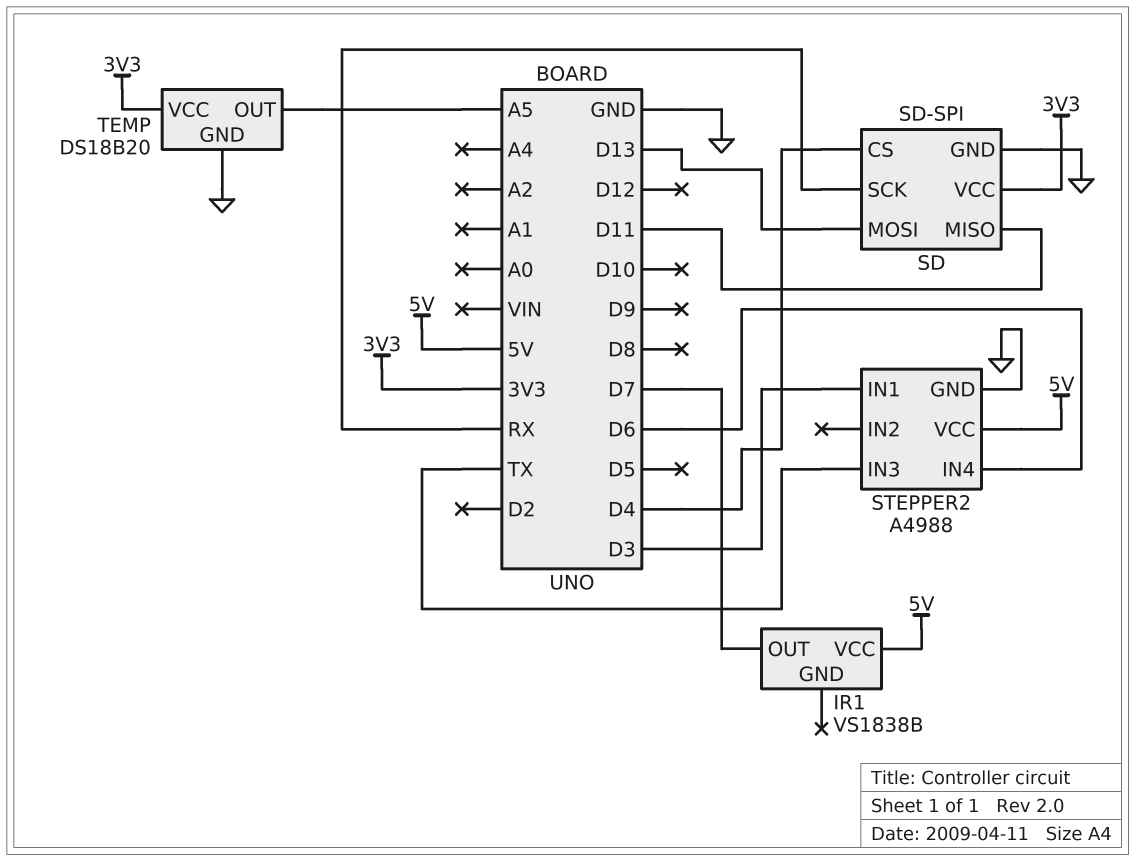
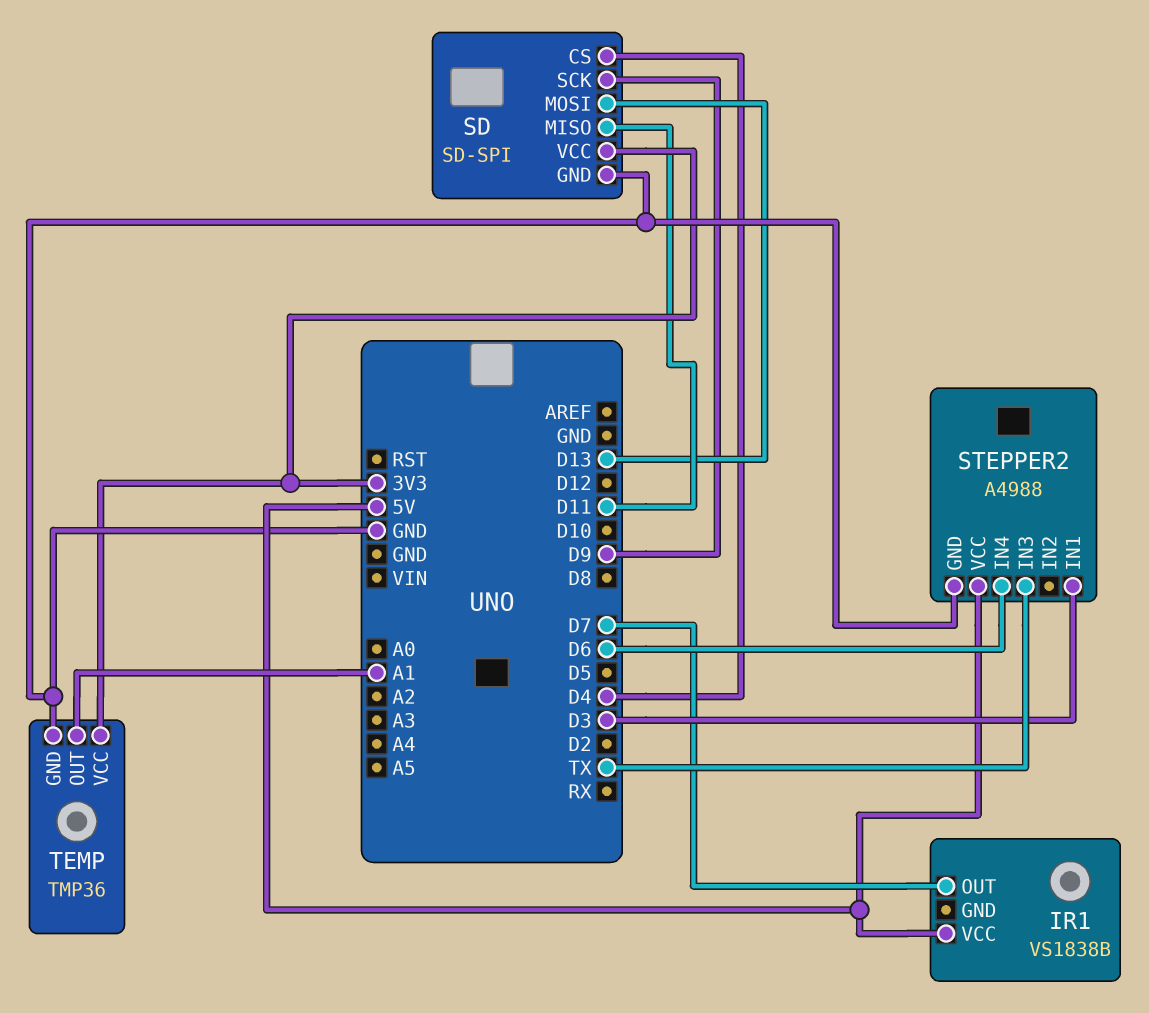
SD pin SCK: RX -> D9
TEMP: DS18B20 -> TMP36
TEMP pin OUT: A5 -> A1

